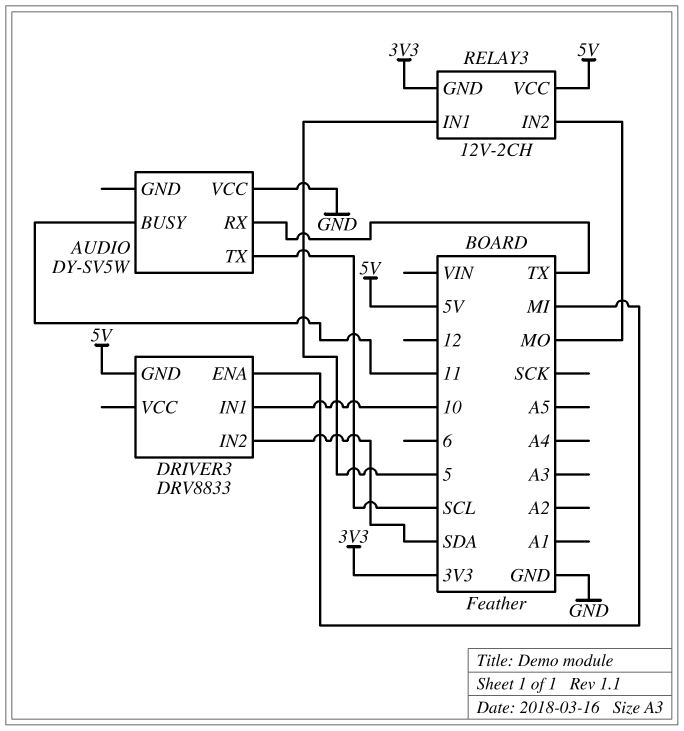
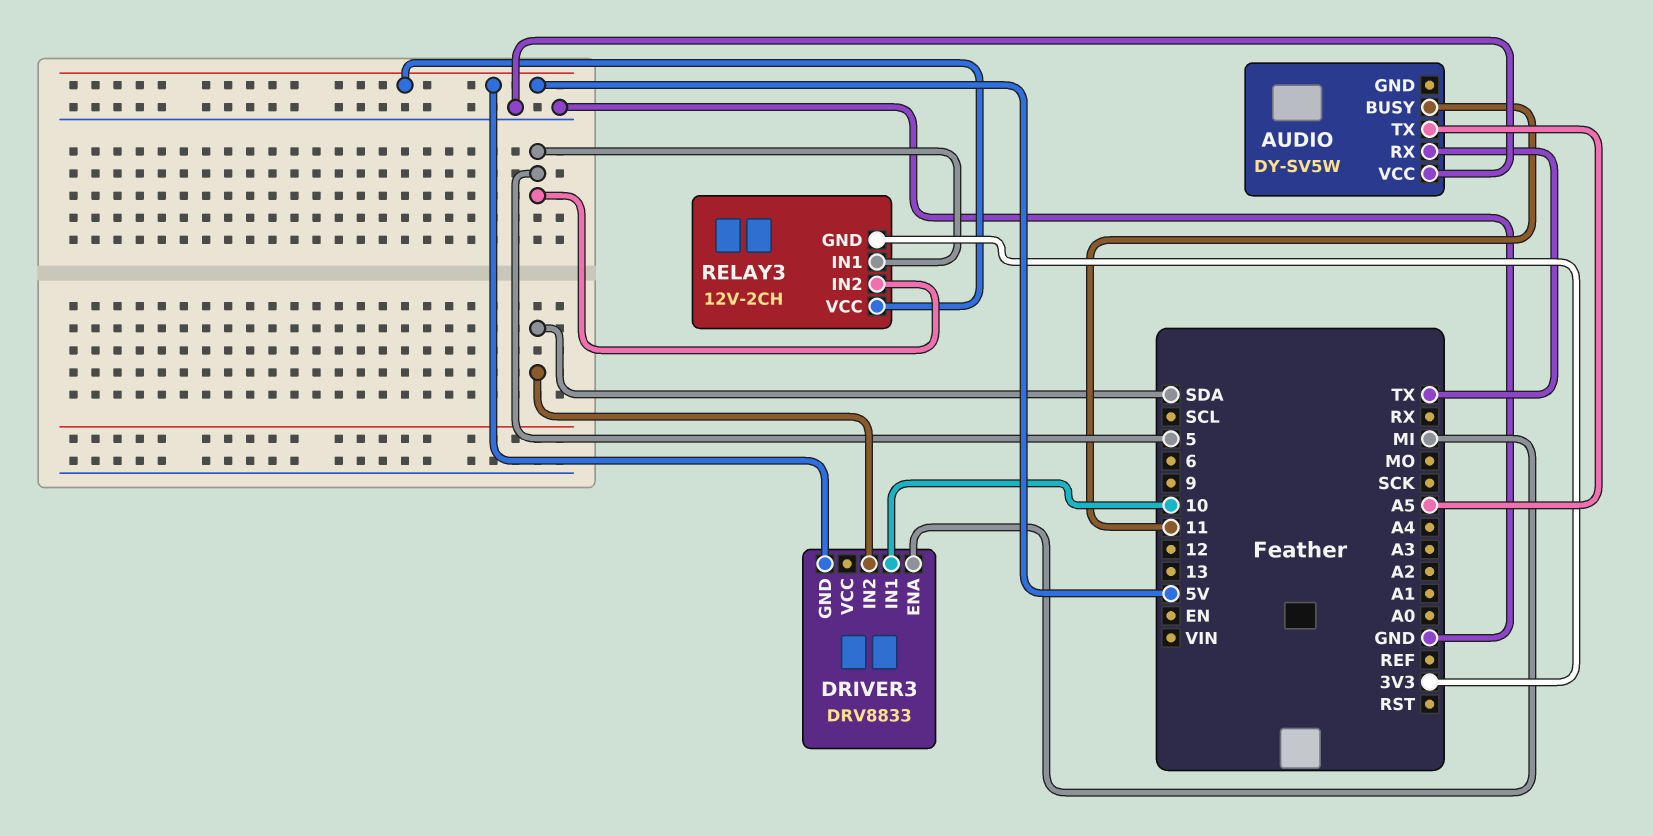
AUDIO pin TX: SCL -> A5
RELAY3 pin IN2: MO -> 5

